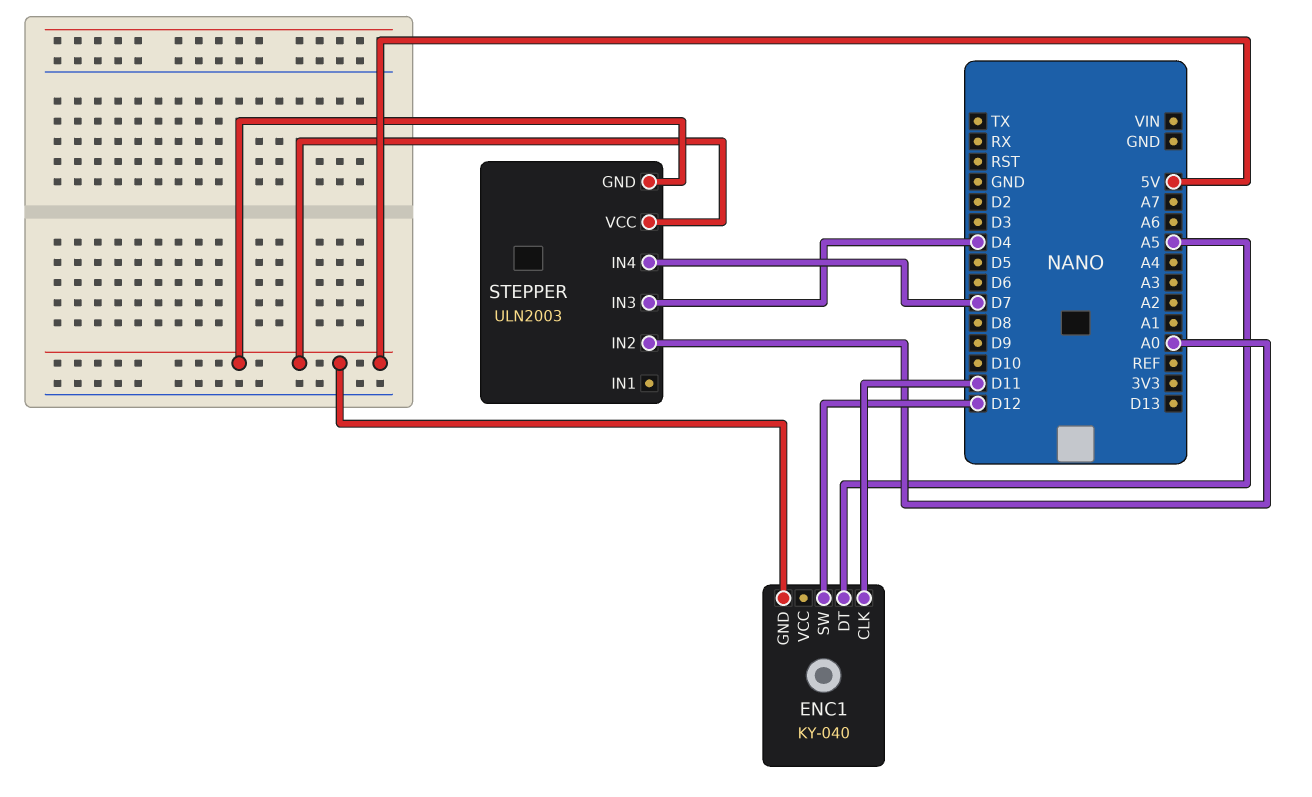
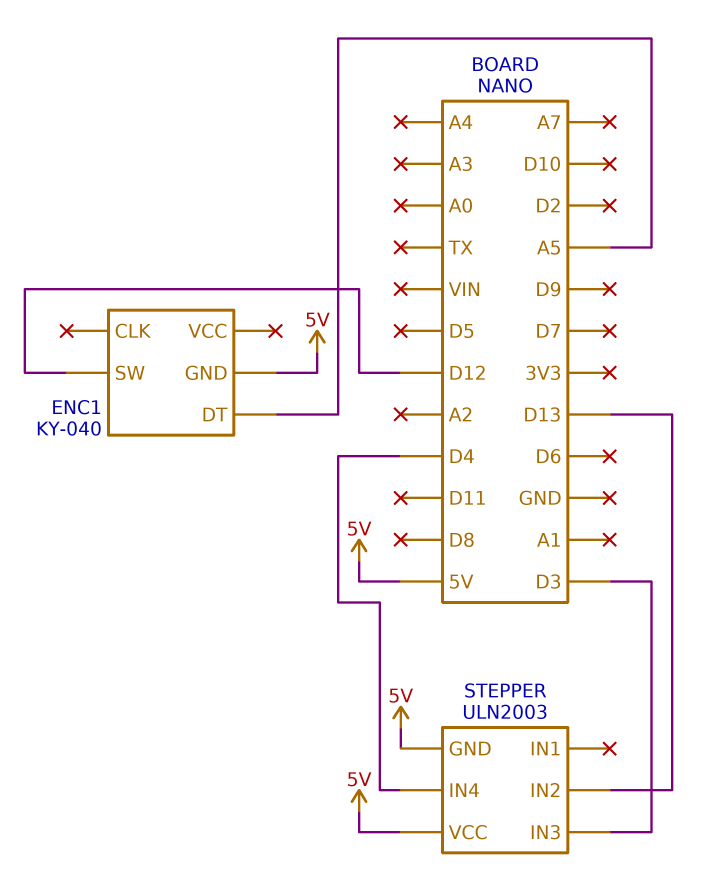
ENC1 pin CLK: D11 -> none
STEPPER pin IN2: A0 -> D13
STEPPER pin IN3: D4 -> D3
STEPPER pin IN4: D7 -> D4

